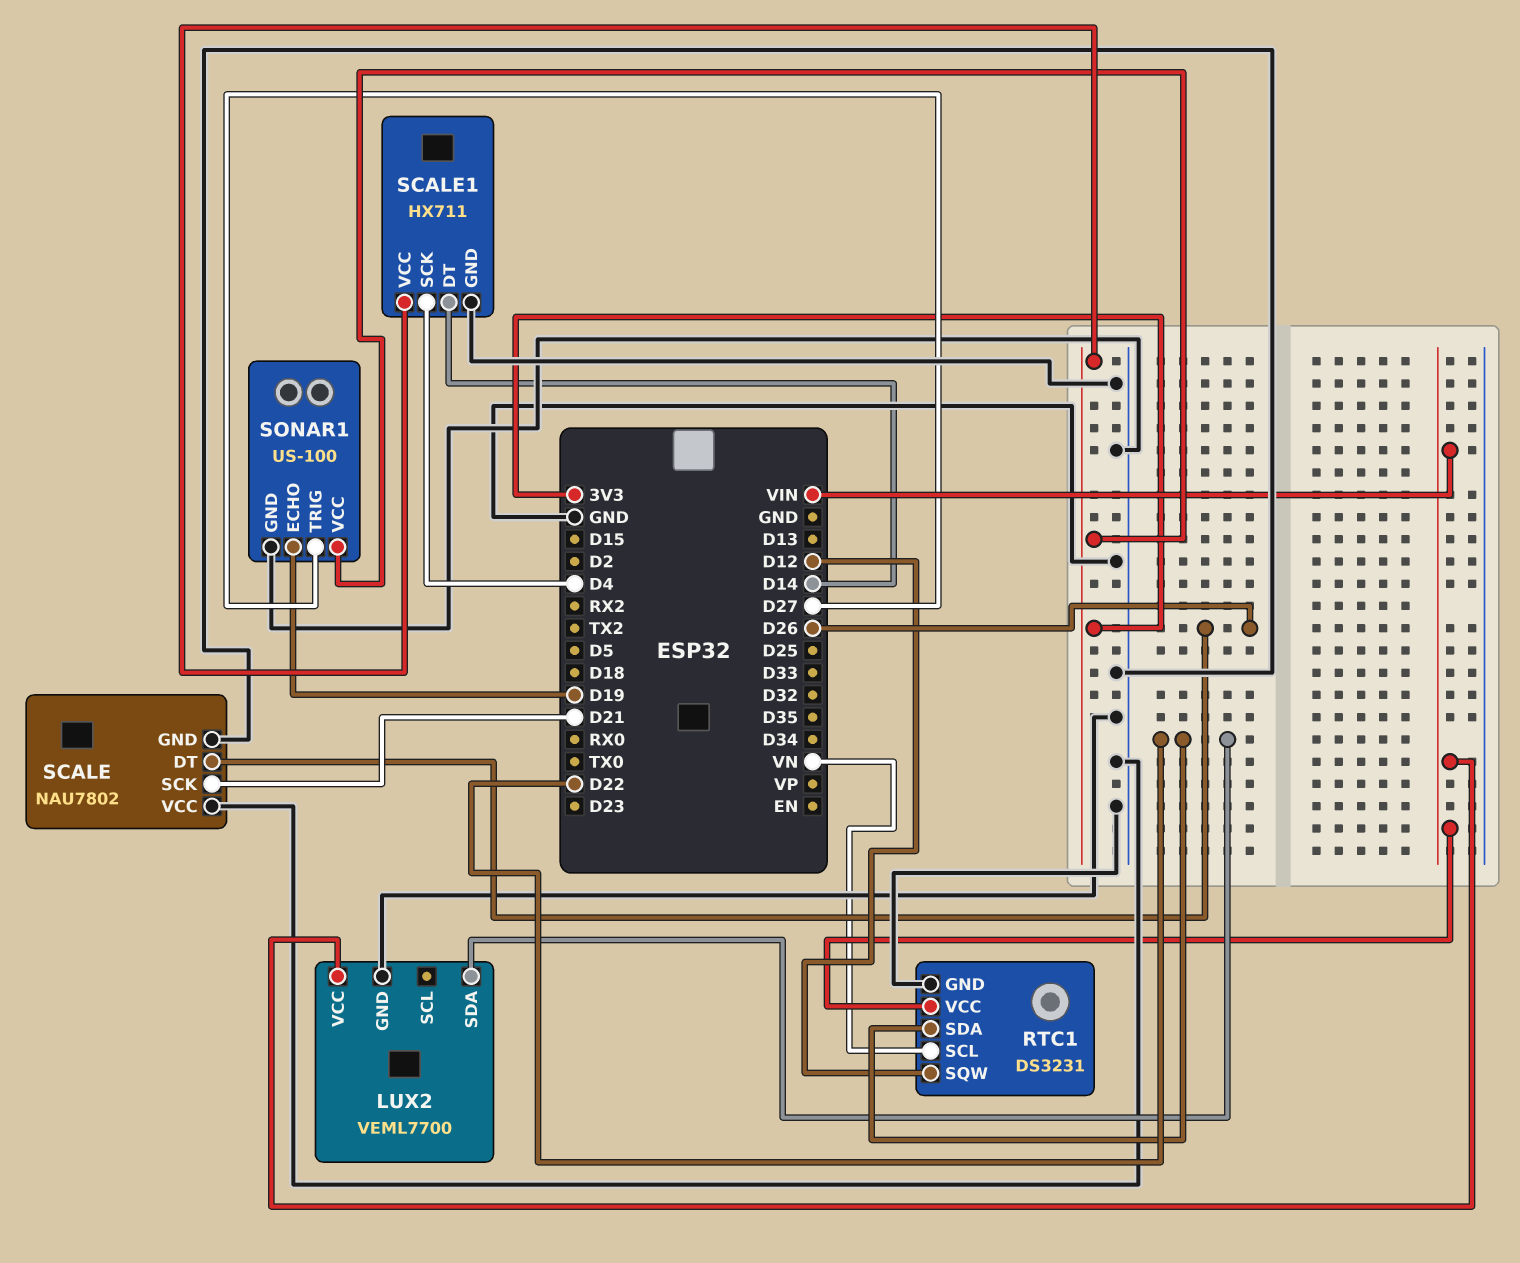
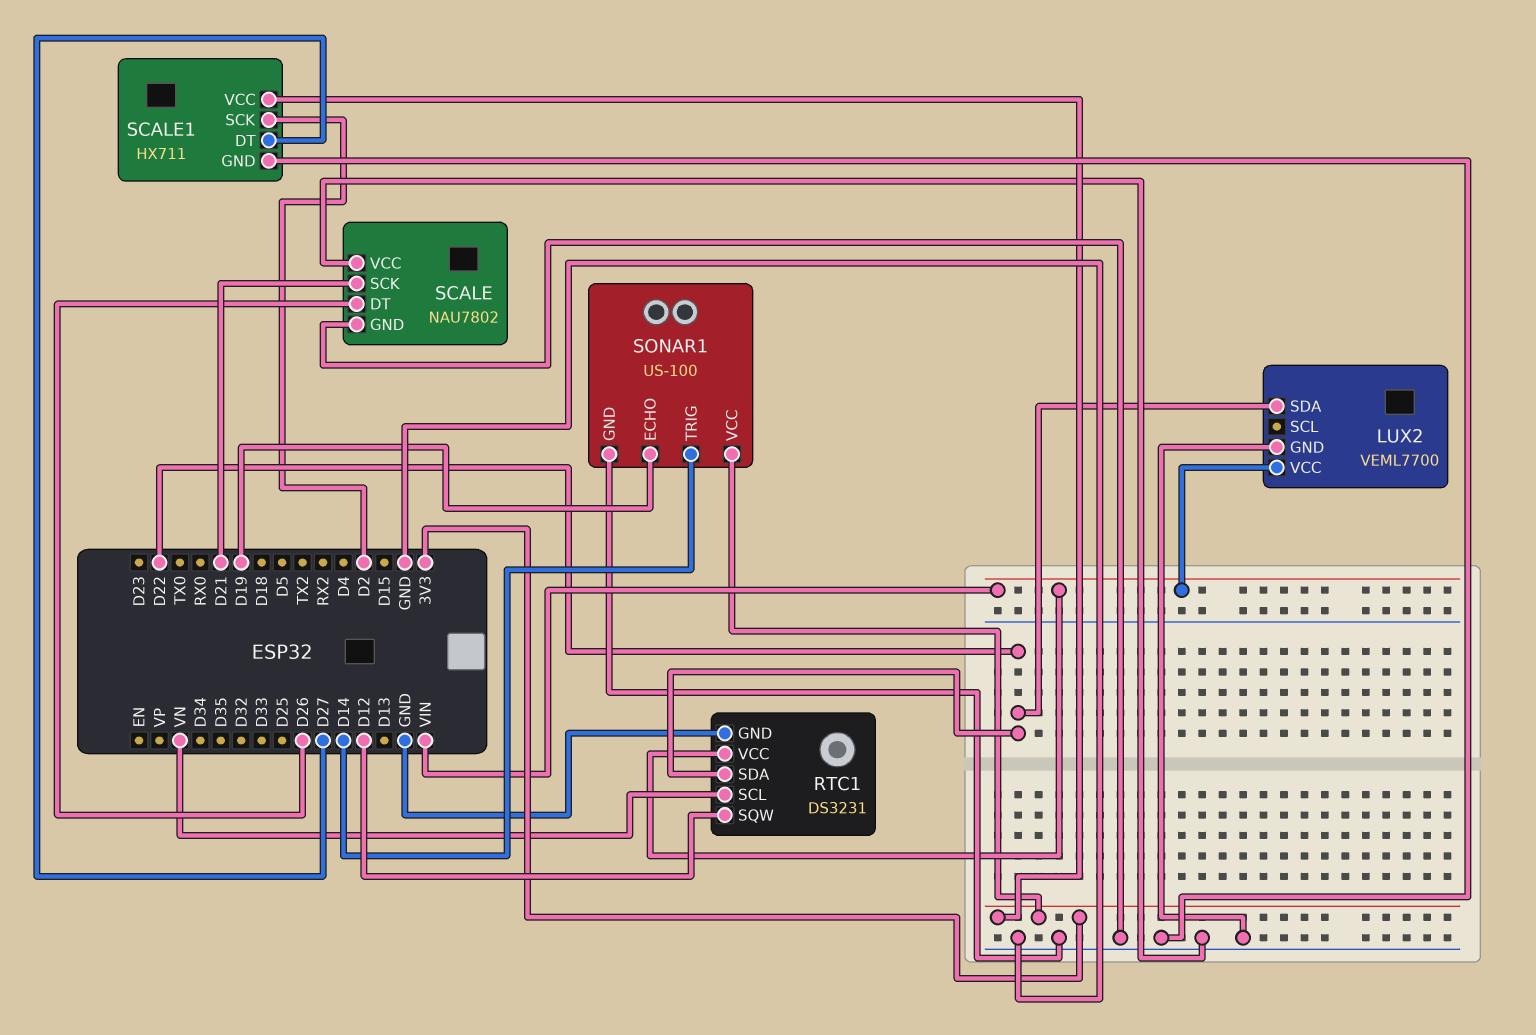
SCALE1 pin DT: D14 -> D27
SCALE1 pin SCK: D4 -> D2
SONAR1 pin TRIG: D27 -> D14

